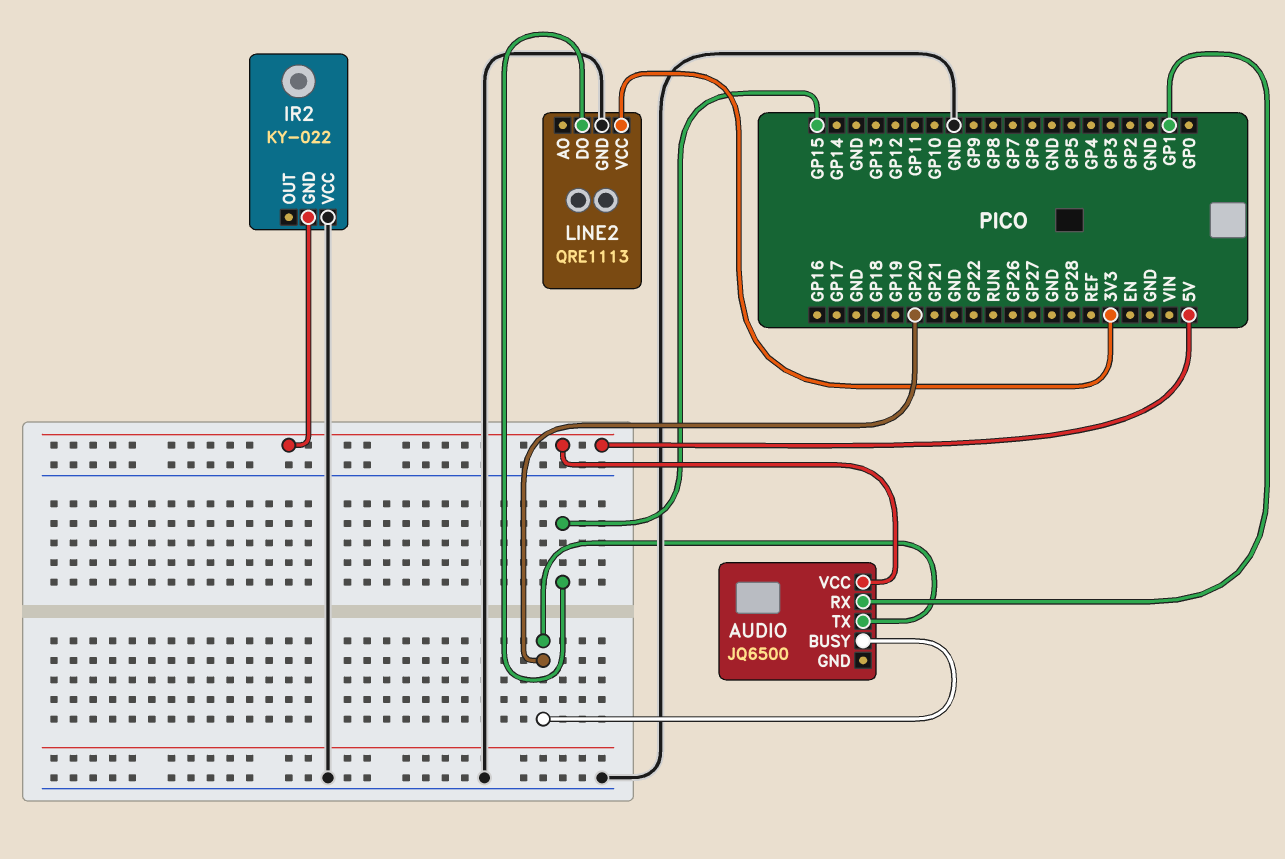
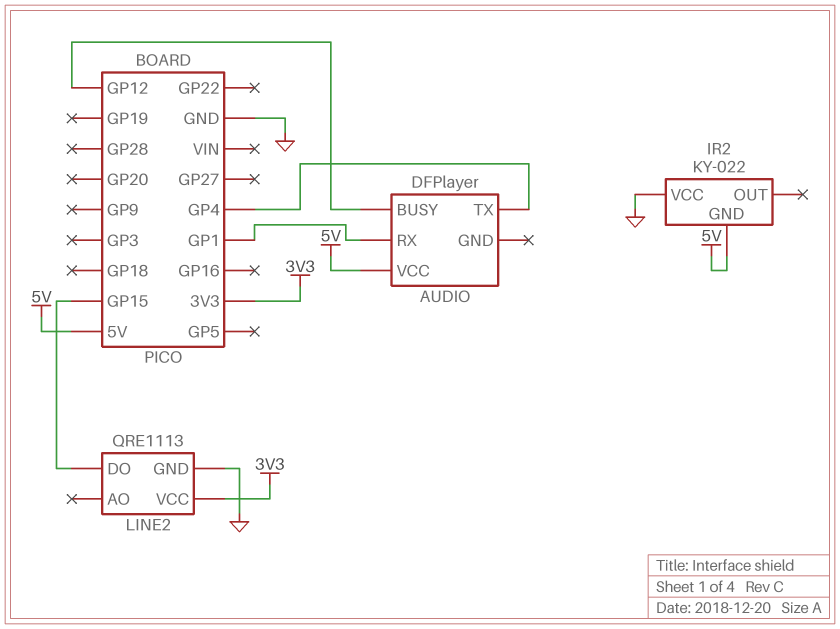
AUDIO: JQ6500 -> DFPlayer
AUDIO pin BUSY: GP20 -> GP12
AUDIO pin TX: GP20 -> GP4

